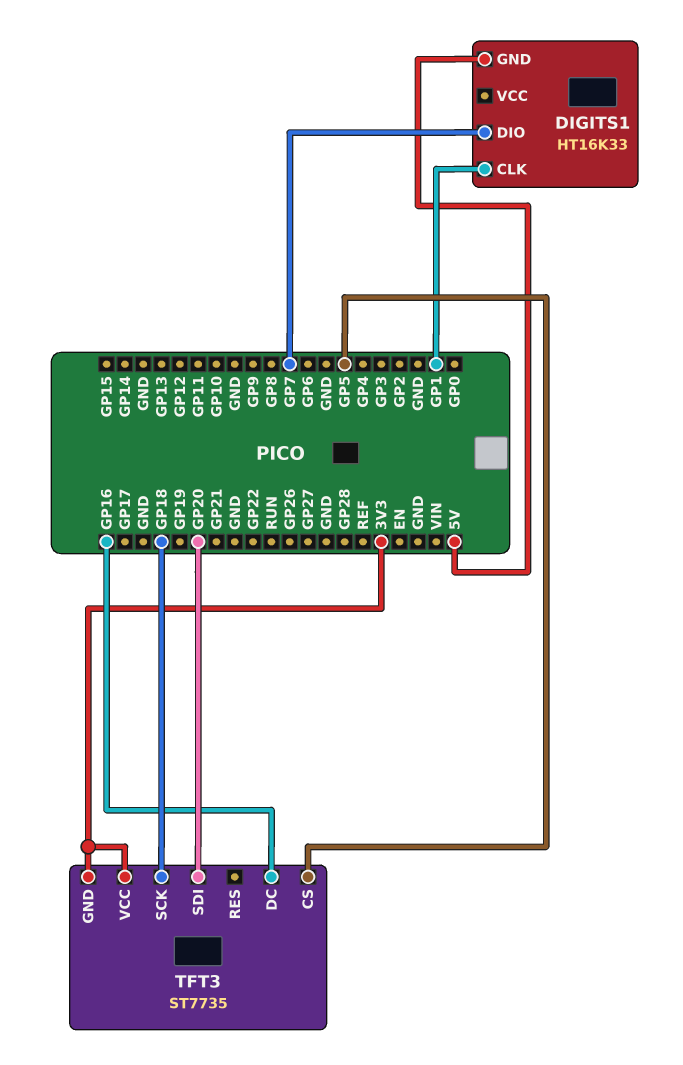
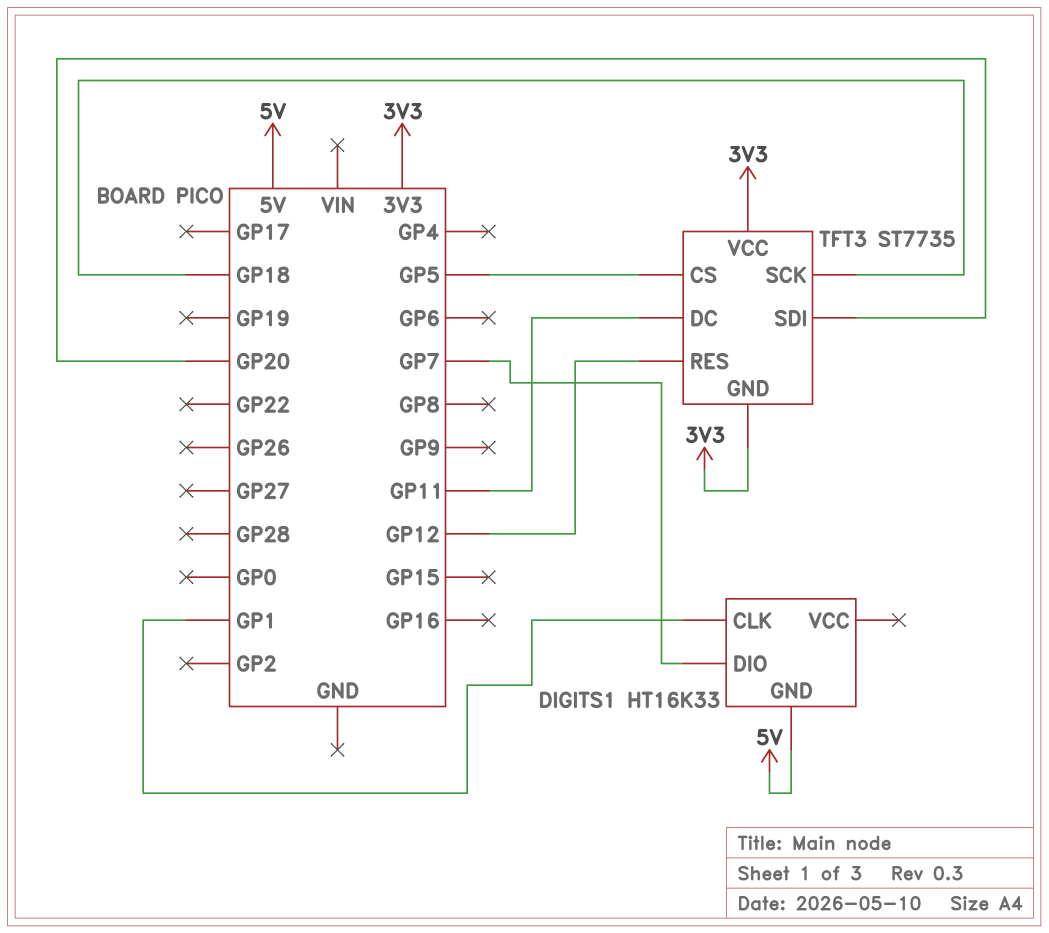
TFT3 pin DC: GP16 -> GP11
TFT3 pin RES: none -> GP12

